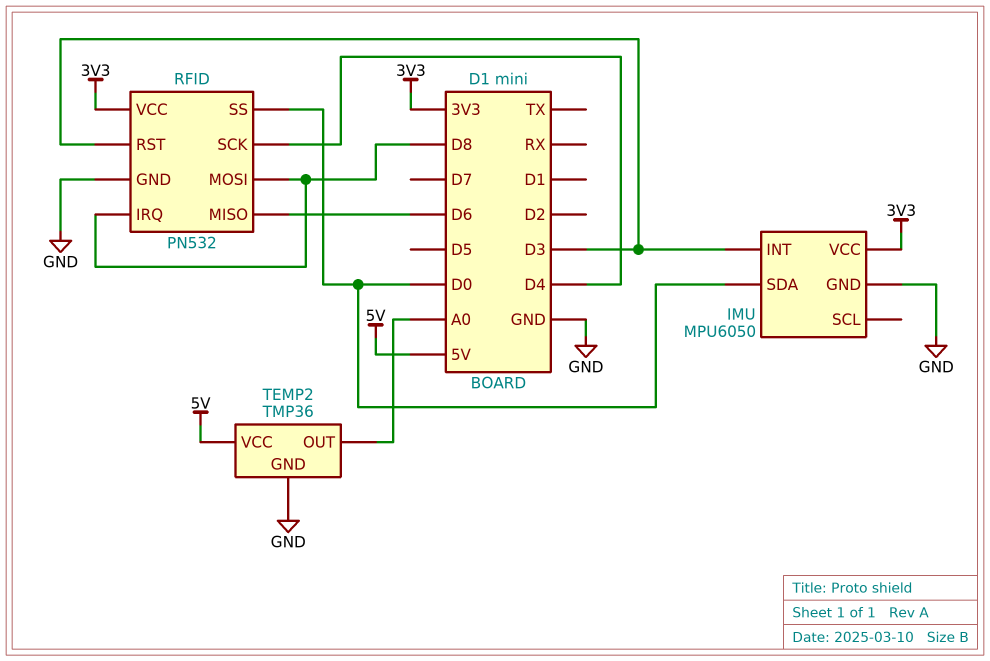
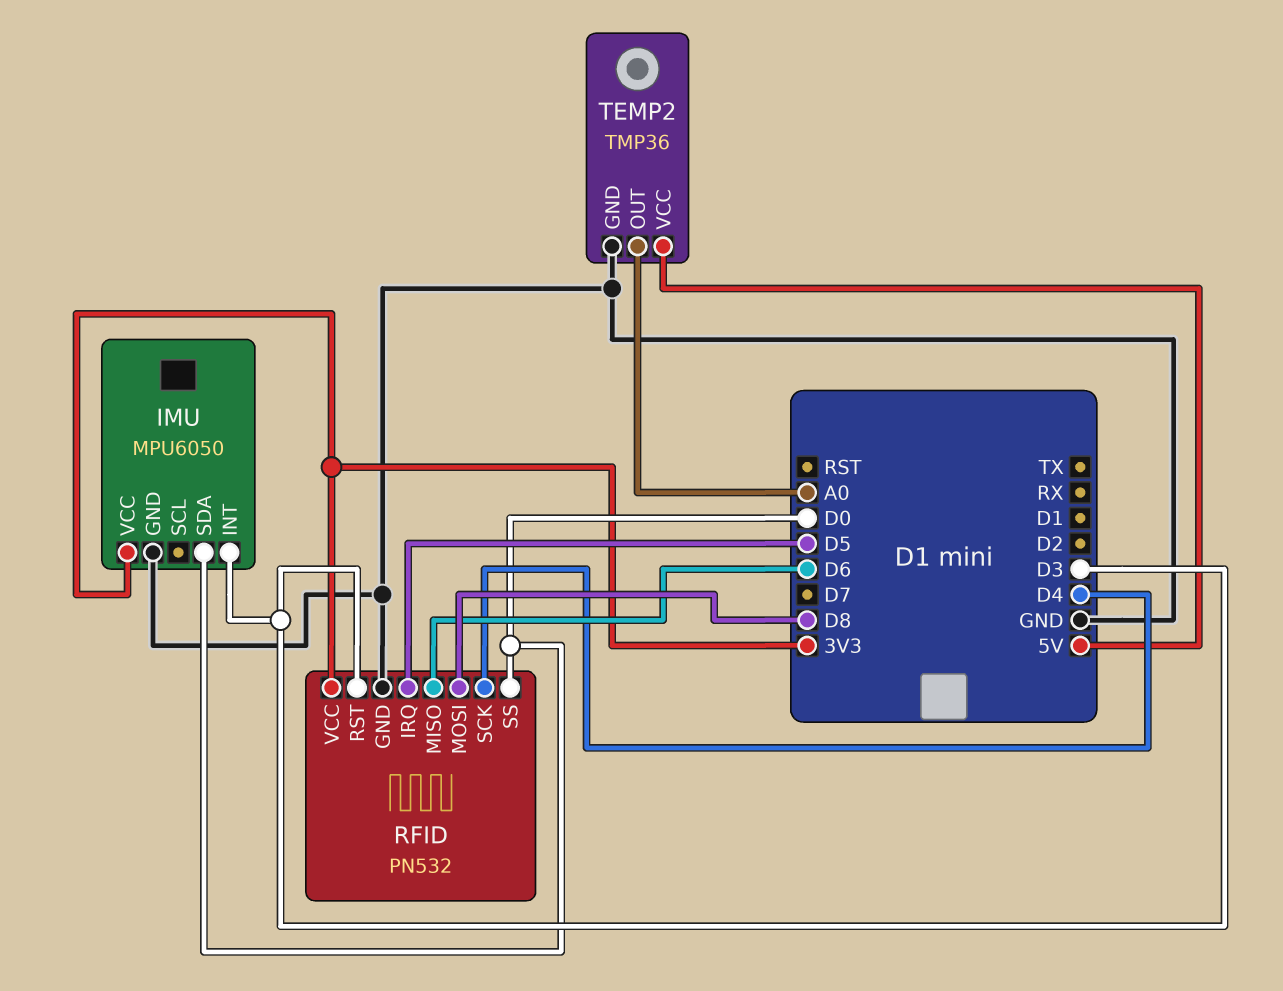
RFID pin IRQ: D8 -> D5

